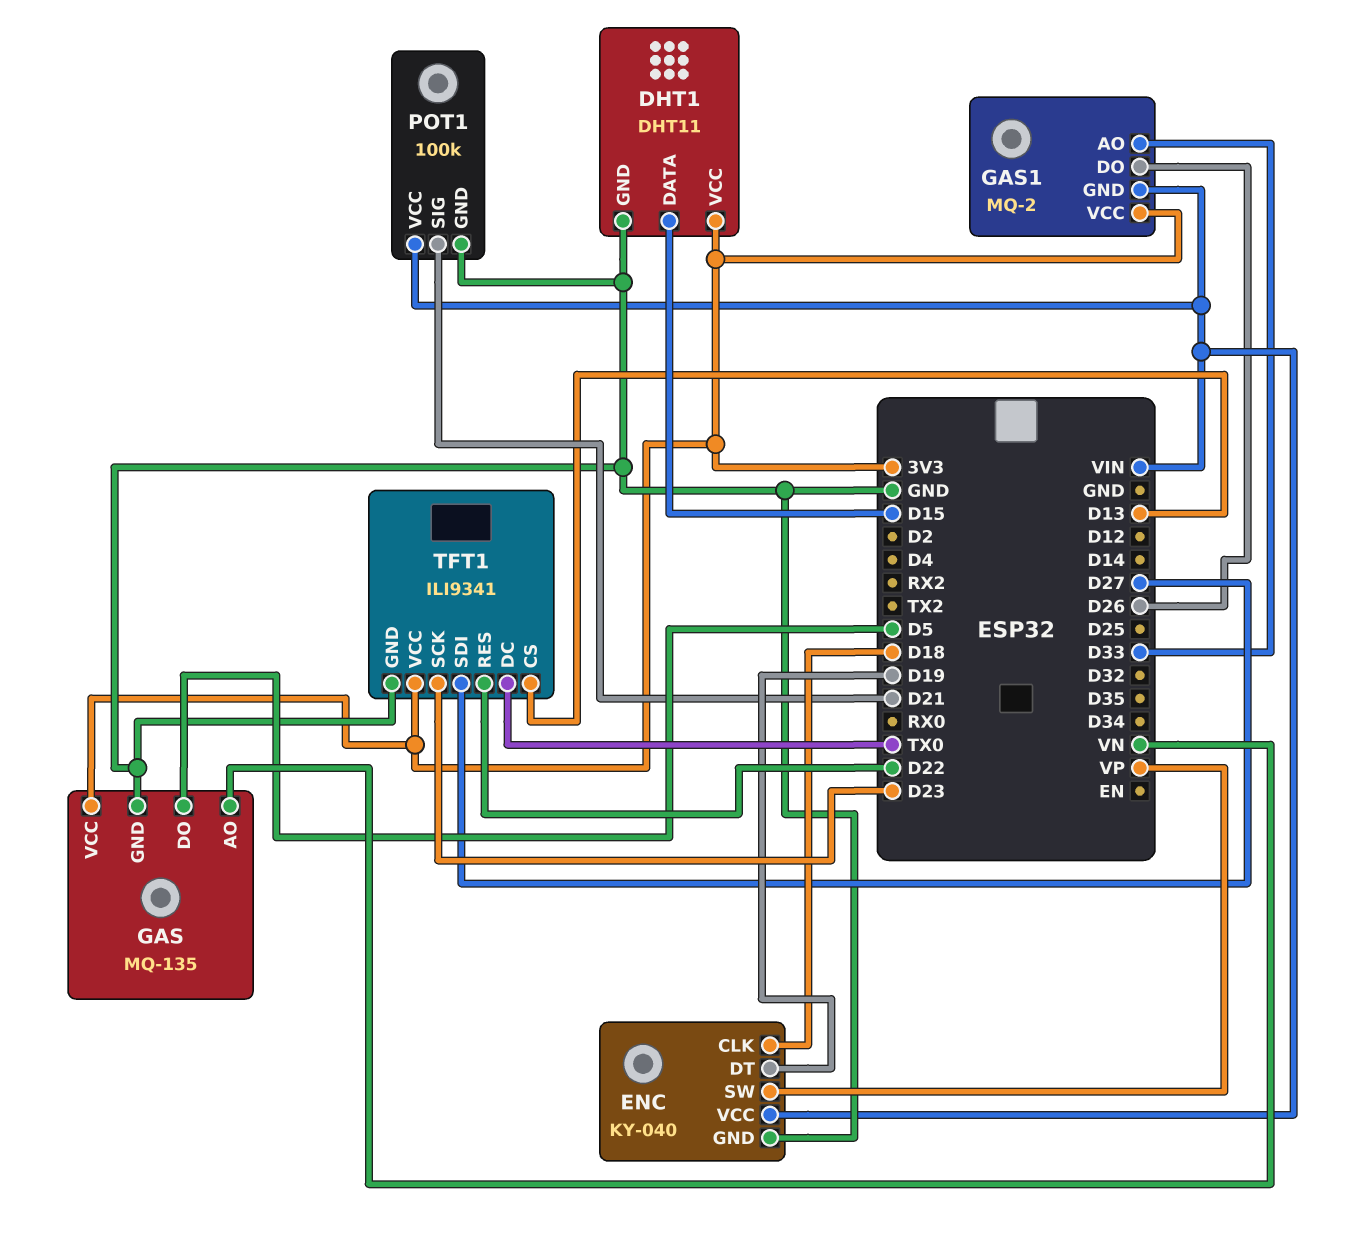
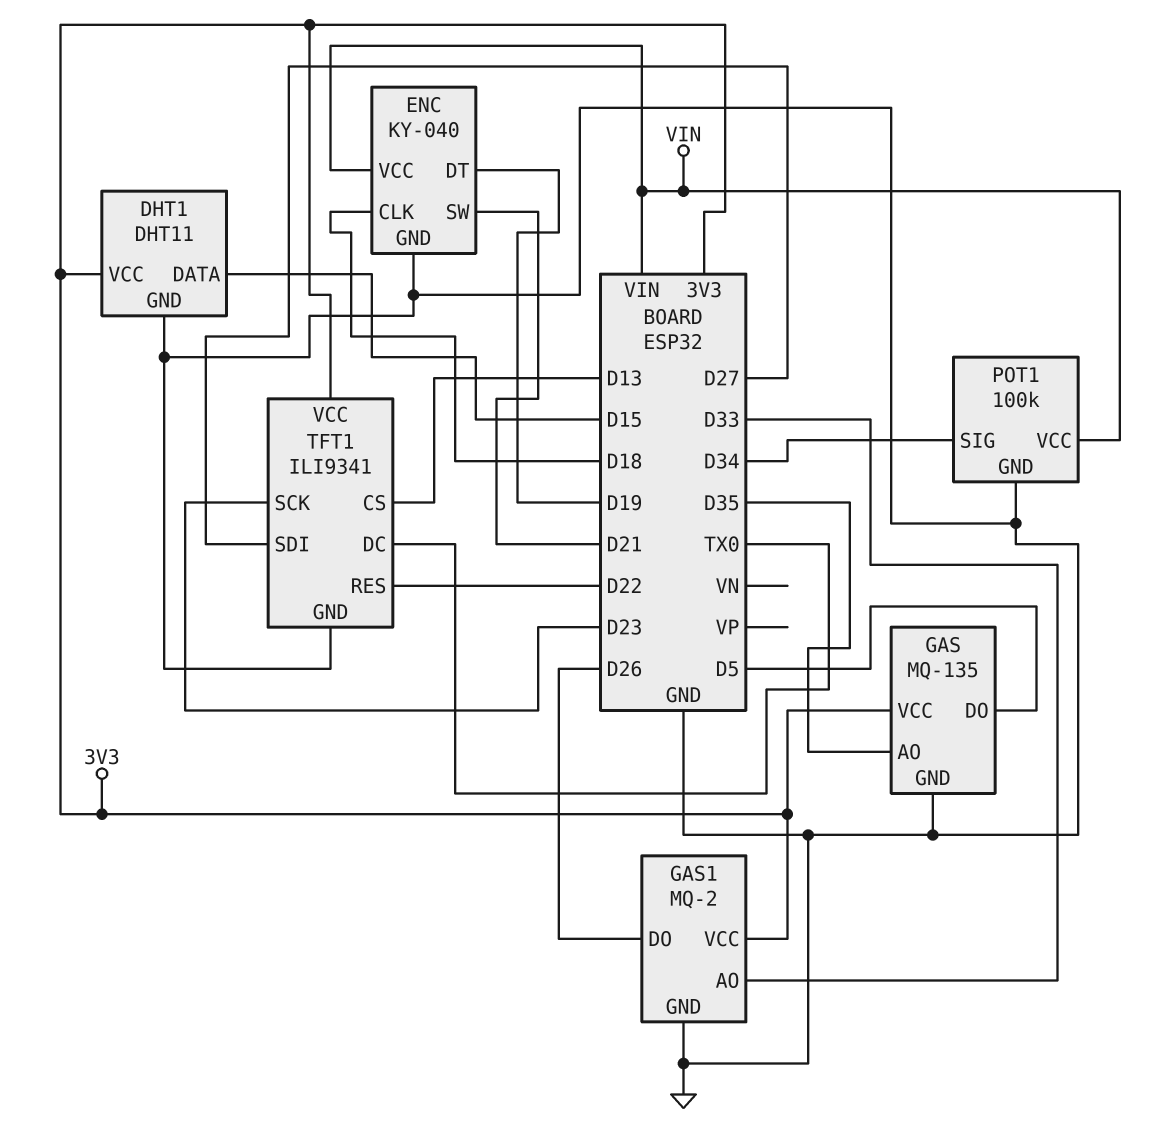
ENC pin SW: VP -> D21
GAS pin AO: VN -> D35
GAS1 pin GND: VIN -> GND
POT1 pin SIG: D21 -> D34

